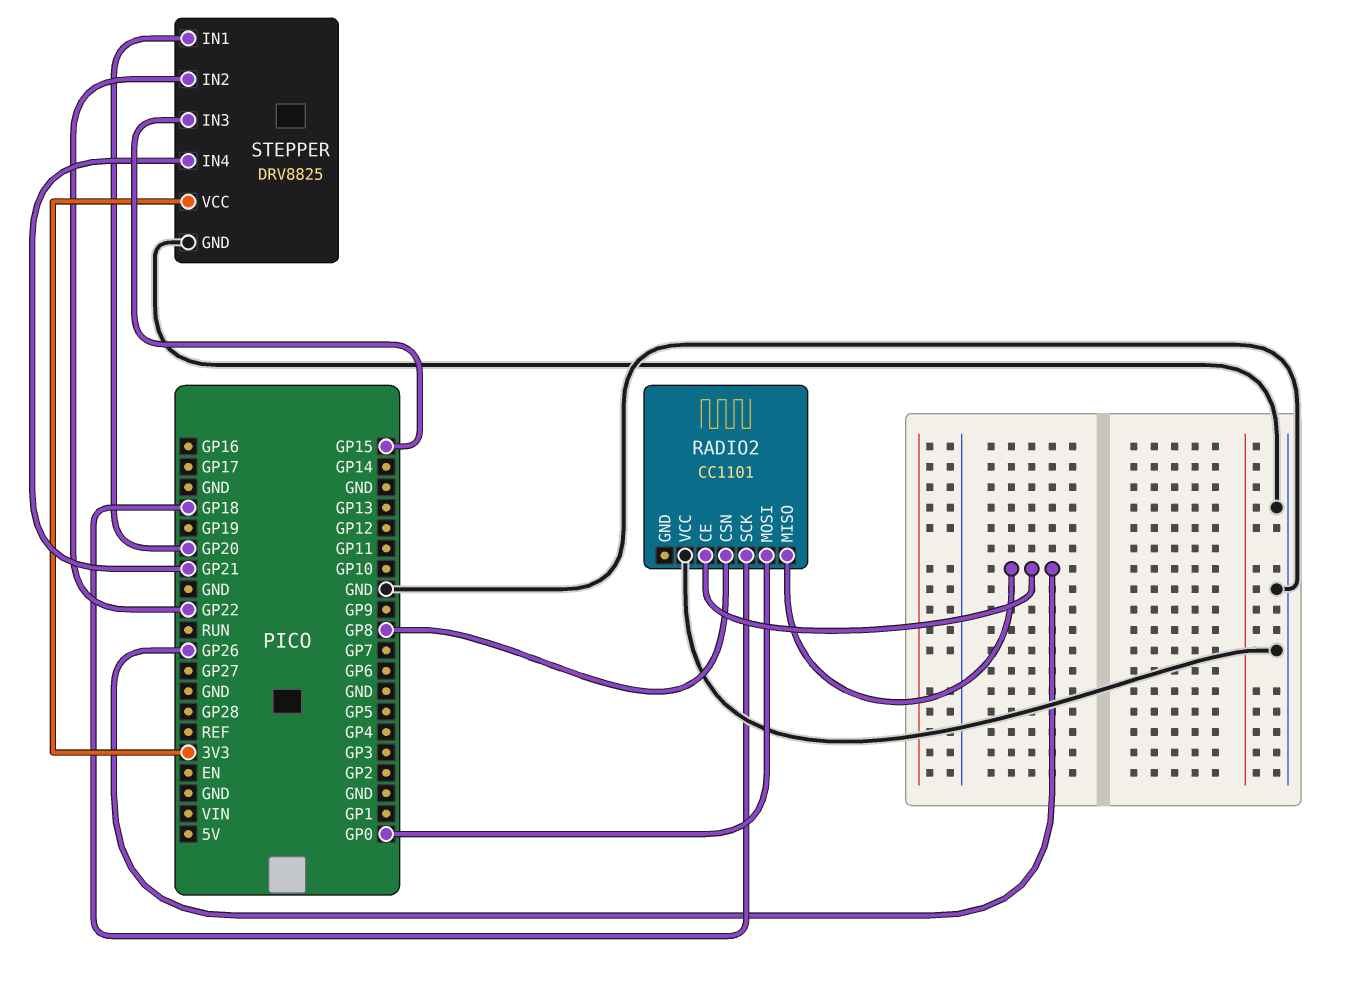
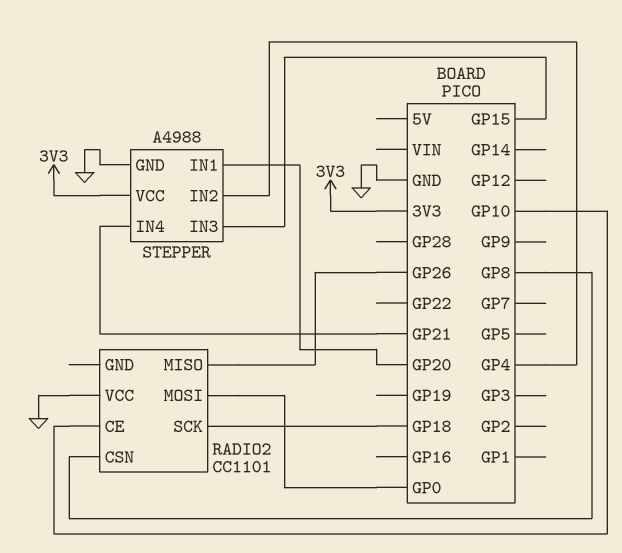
RADIO2 pin CE: GP26 -> GP10
STEPPER: DRV8825 -> A4988
STEPPER pin IN2: GP22 -> GP4

